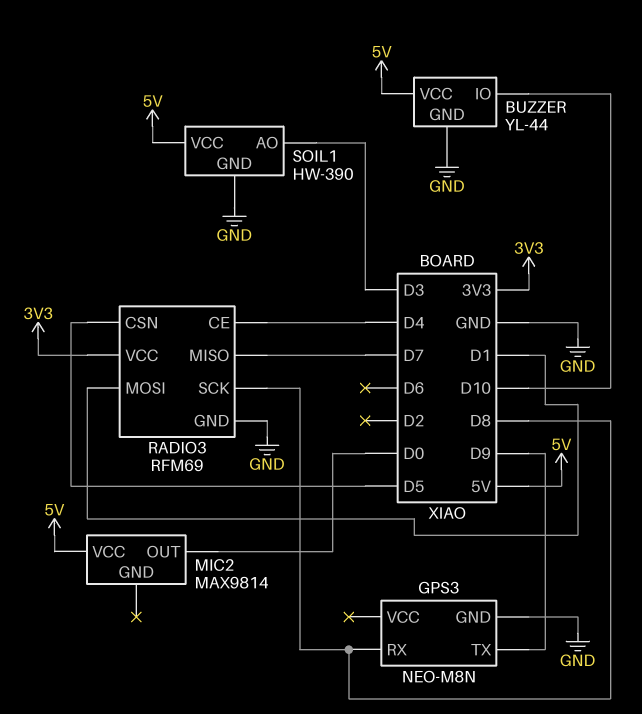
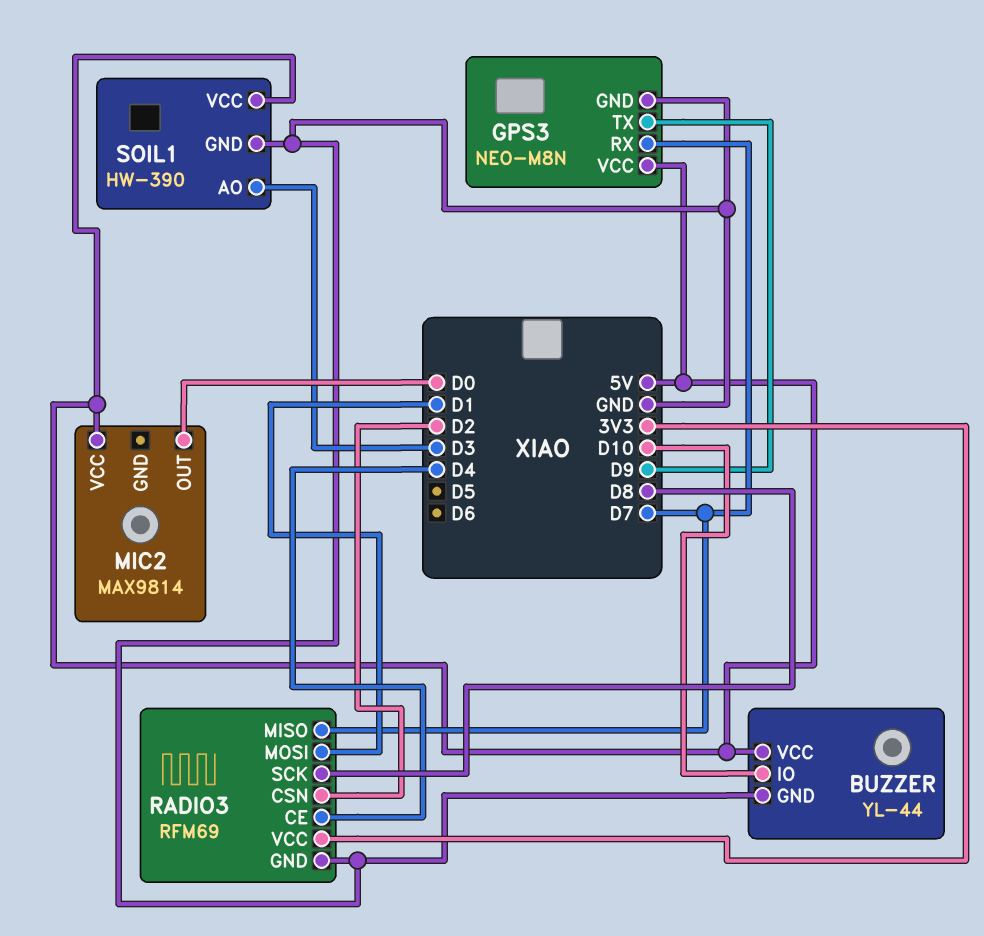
GPS3 pin RX: D8 -> D7
GPS3 pin VCC: none -> 5V
RADIO3 pin CSN: D5 -> D2

